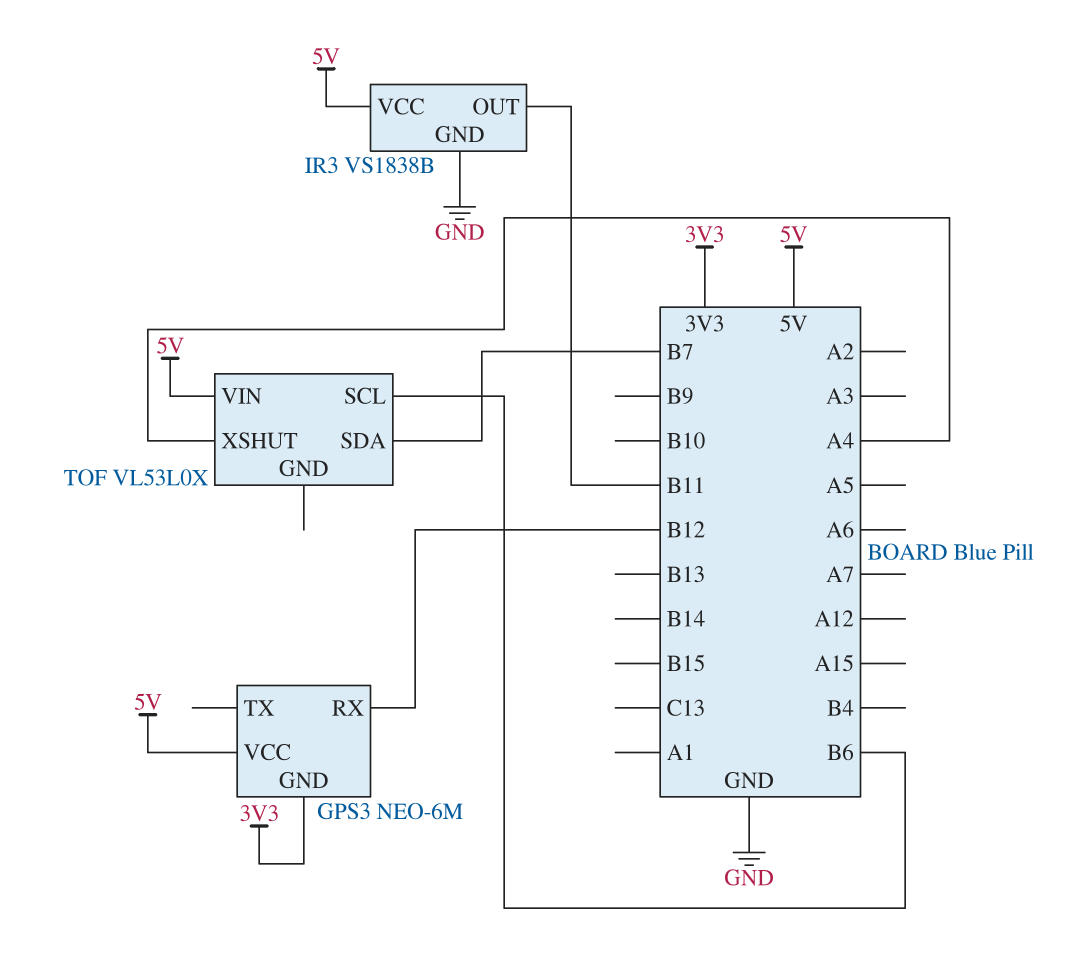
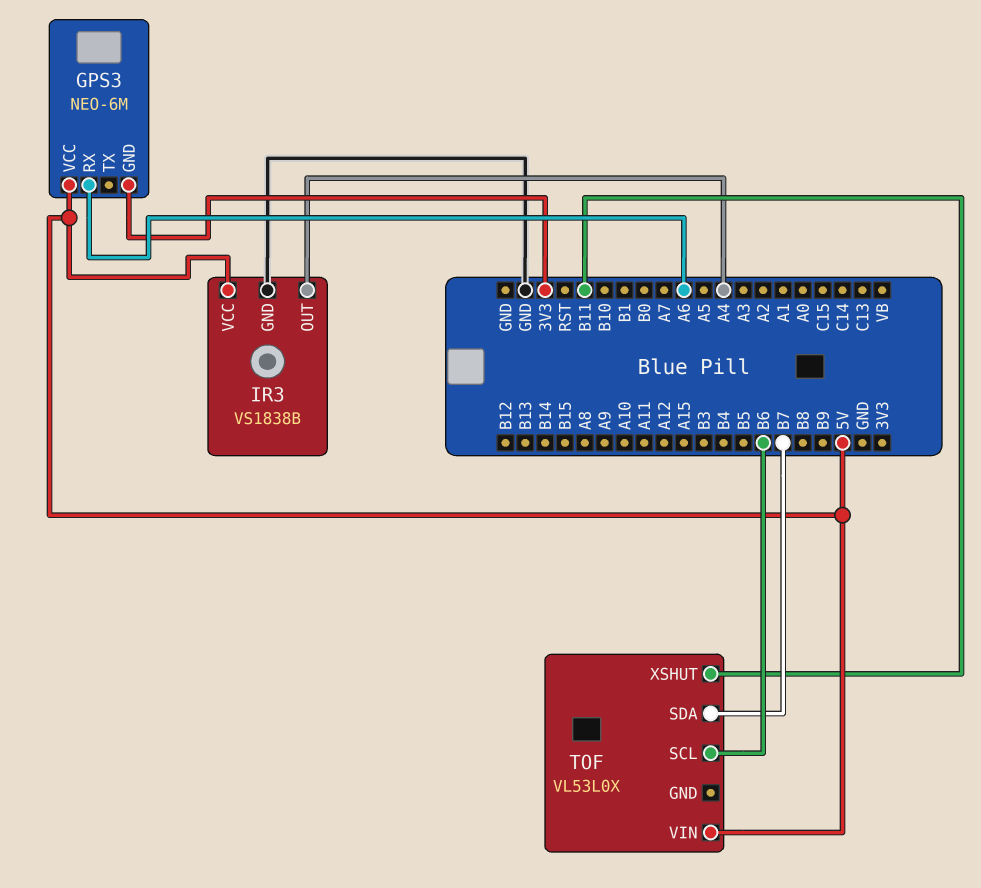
GPS3 pin RX: B12 -> A6
IR3 pin OUT: B11 -> A4
TOF pin XSHUT: A4 -> B11

